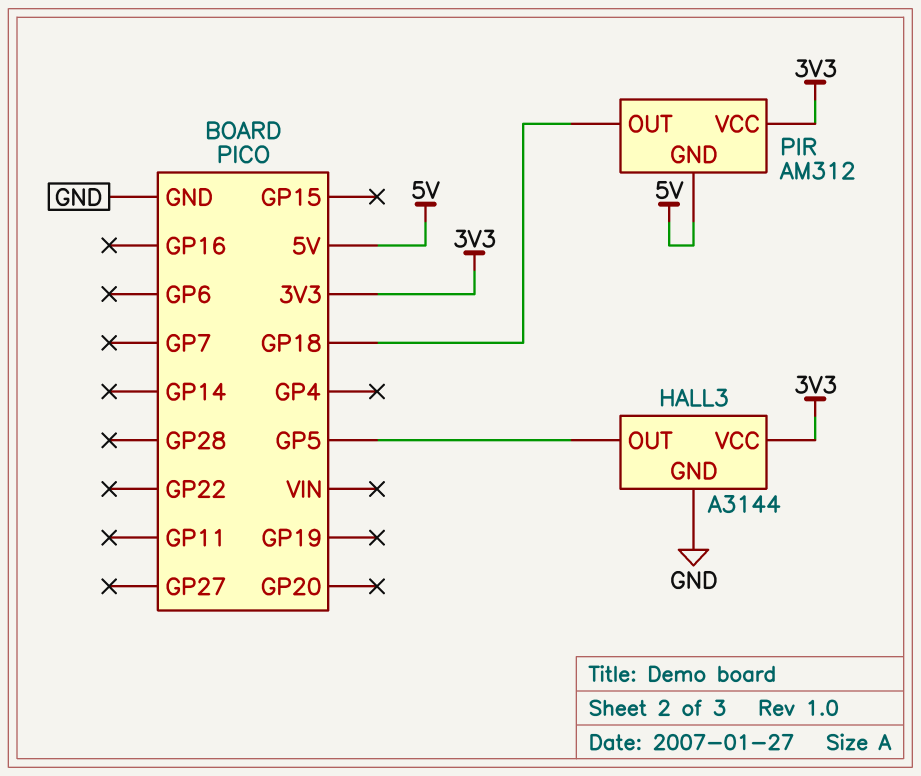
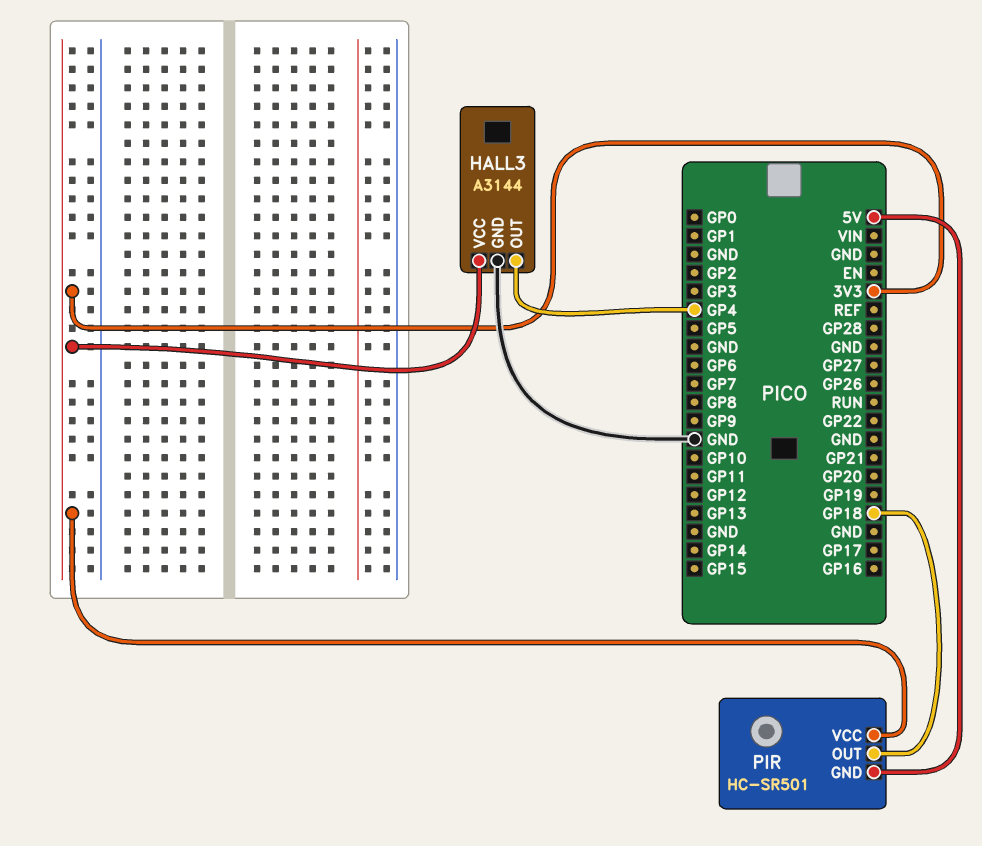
HALL3 pin OUT: GP5 -> GP4
PIR: AM312 -> HC-SR501

